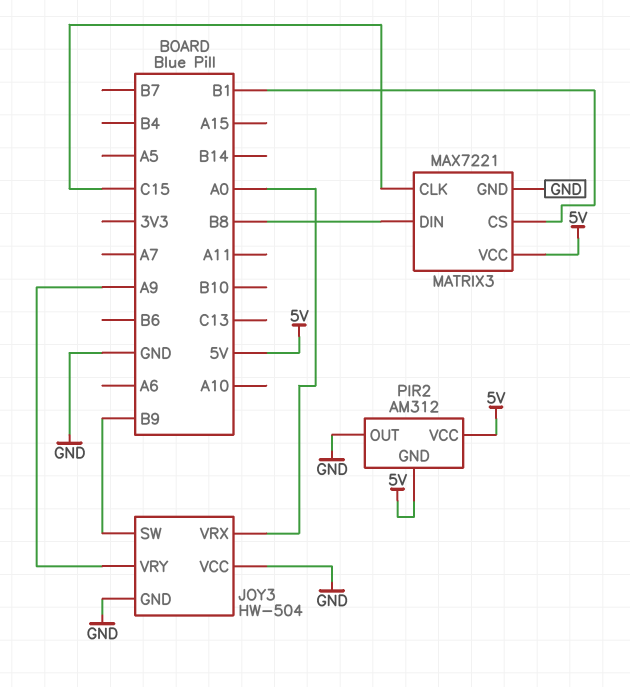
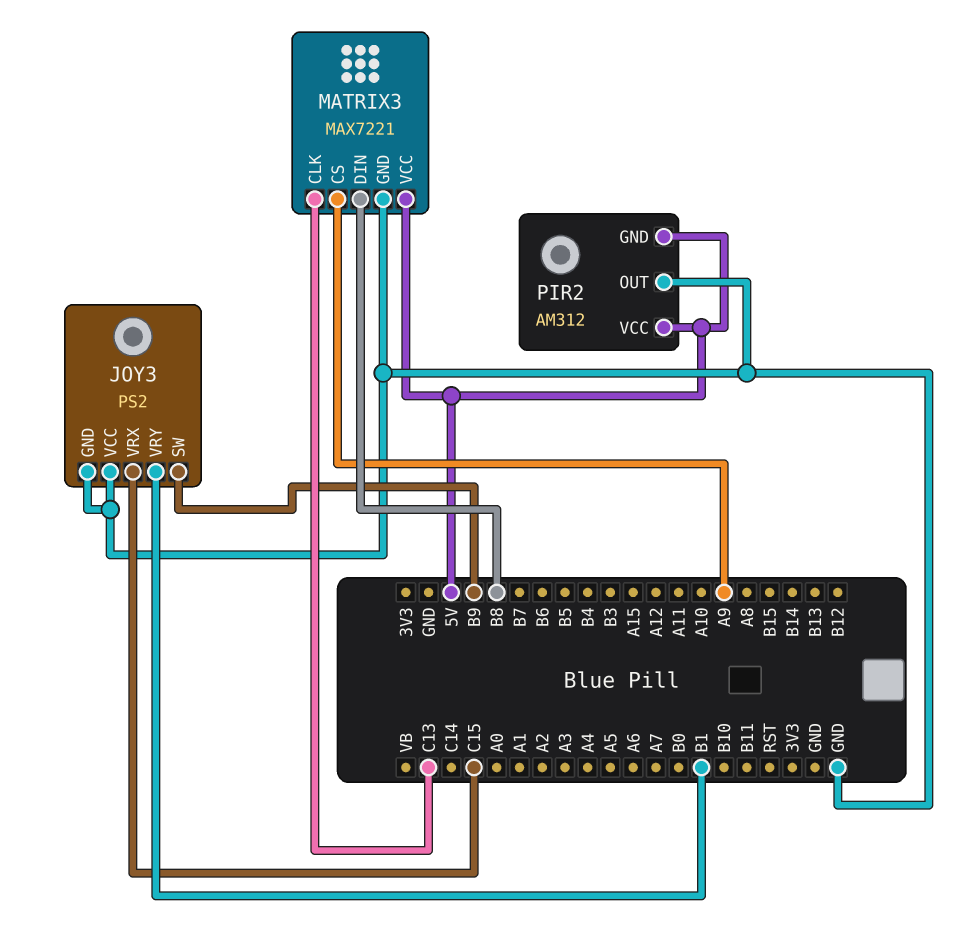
JOY3: HW-504 -> PS2
JOY3 pin VRX: A0 -> C15
JOY3 pin VRY: A9 -> B1
MATRIX3 pin CLK: C15 -> C13
MATRIX3 pin CS: B1 -> A9

